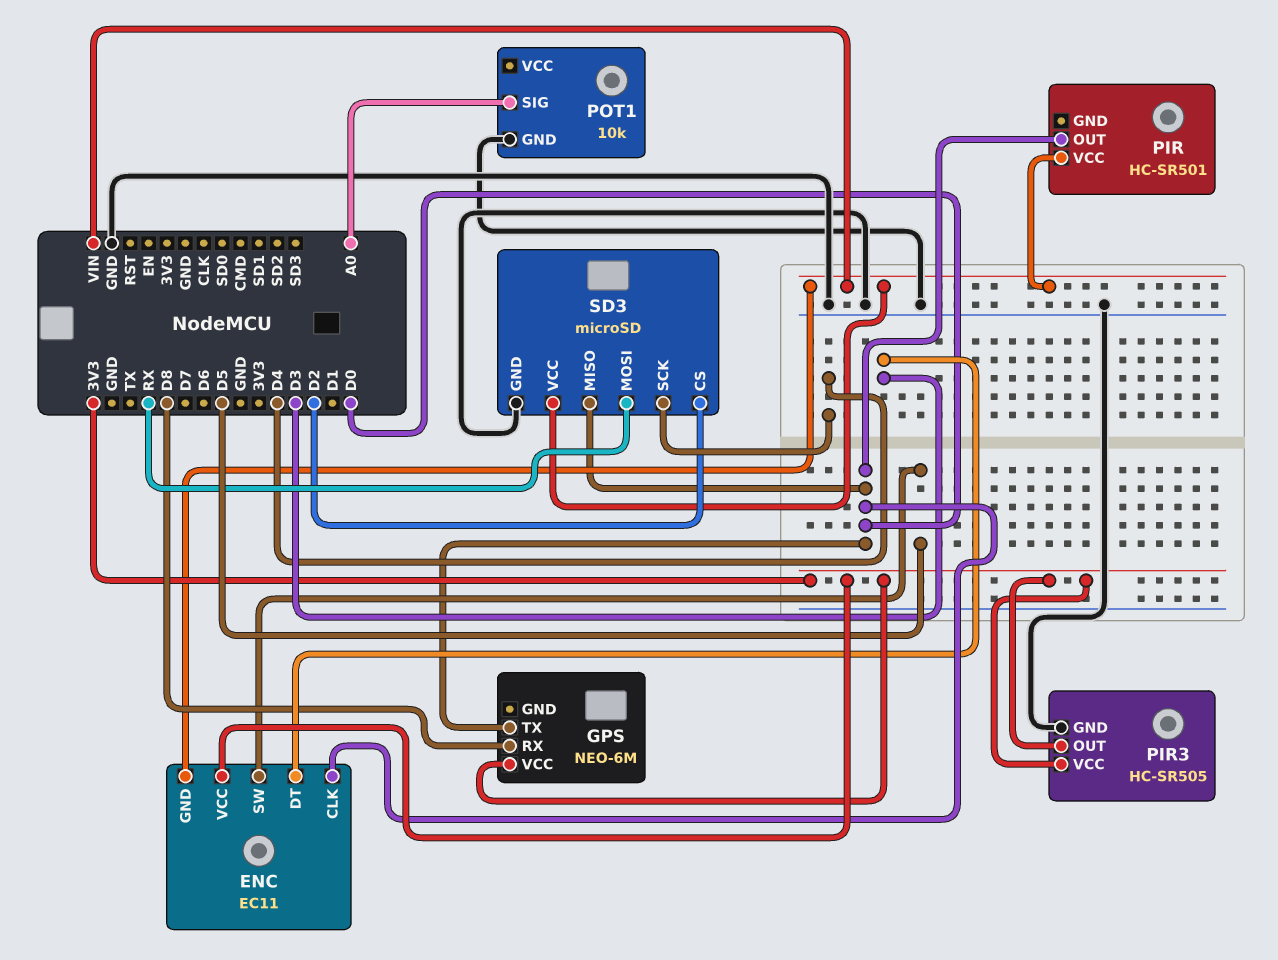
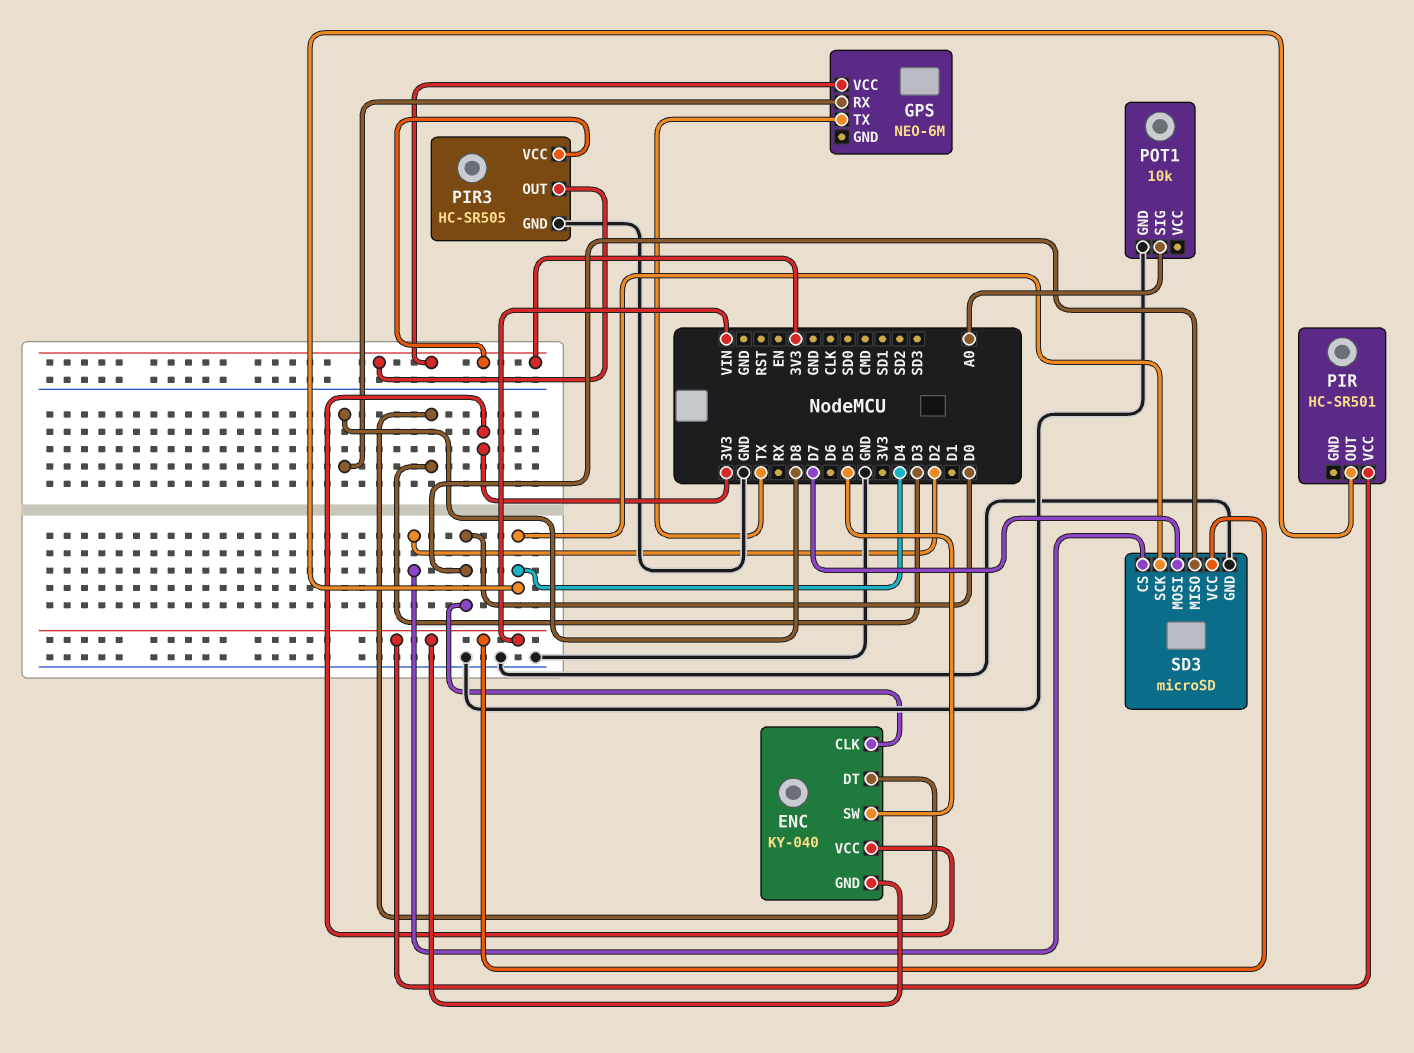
ENC: EC11 -> KY-040
GPS pin TX: D0 -> TX
PIR pin OUT: D0 -> D4
SD3 pin MOSI: RX -> D7

